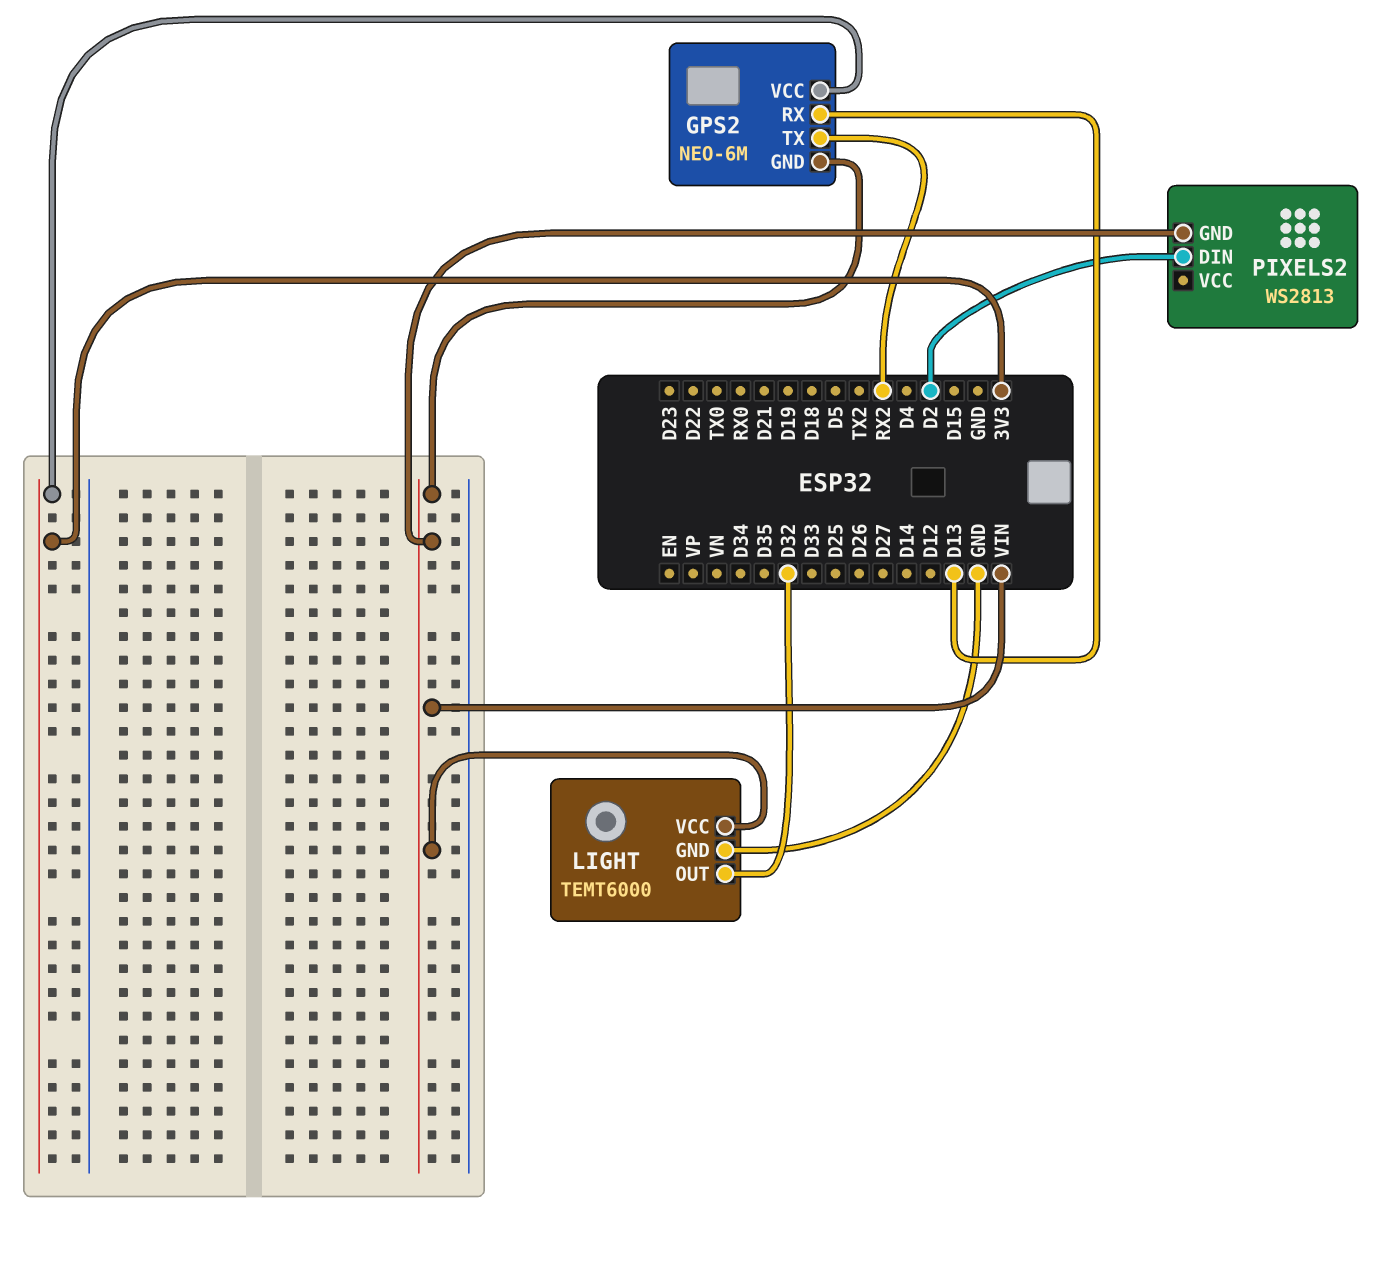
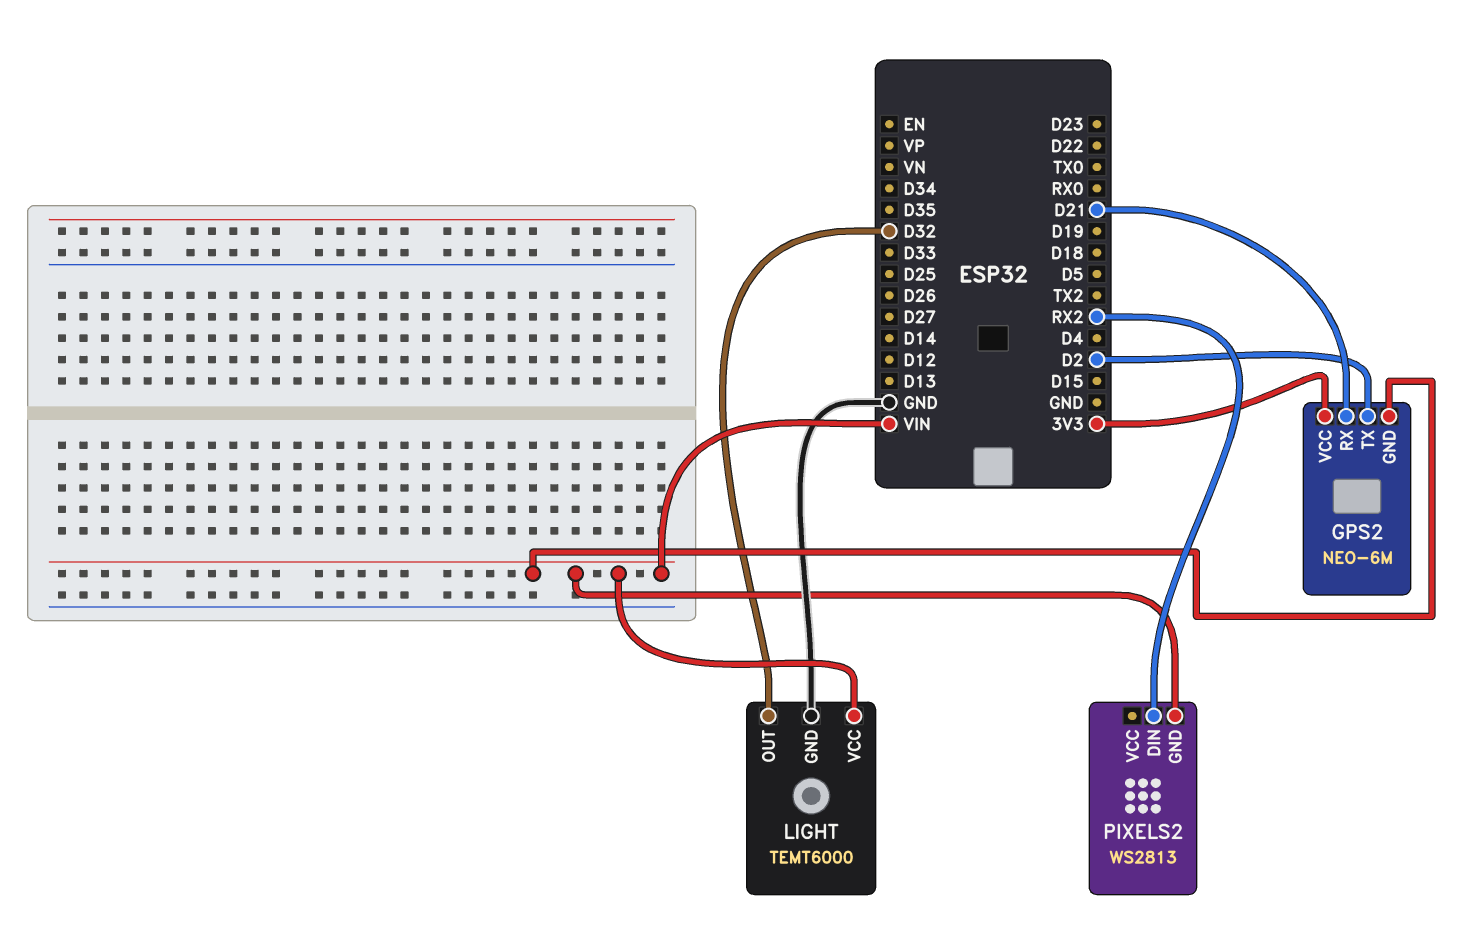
GPS2 pin RX: D13 -> D21
GPS2 pin TX: RX2 -> D2
PIXELS2 pin DIN: D2 -> RX2

